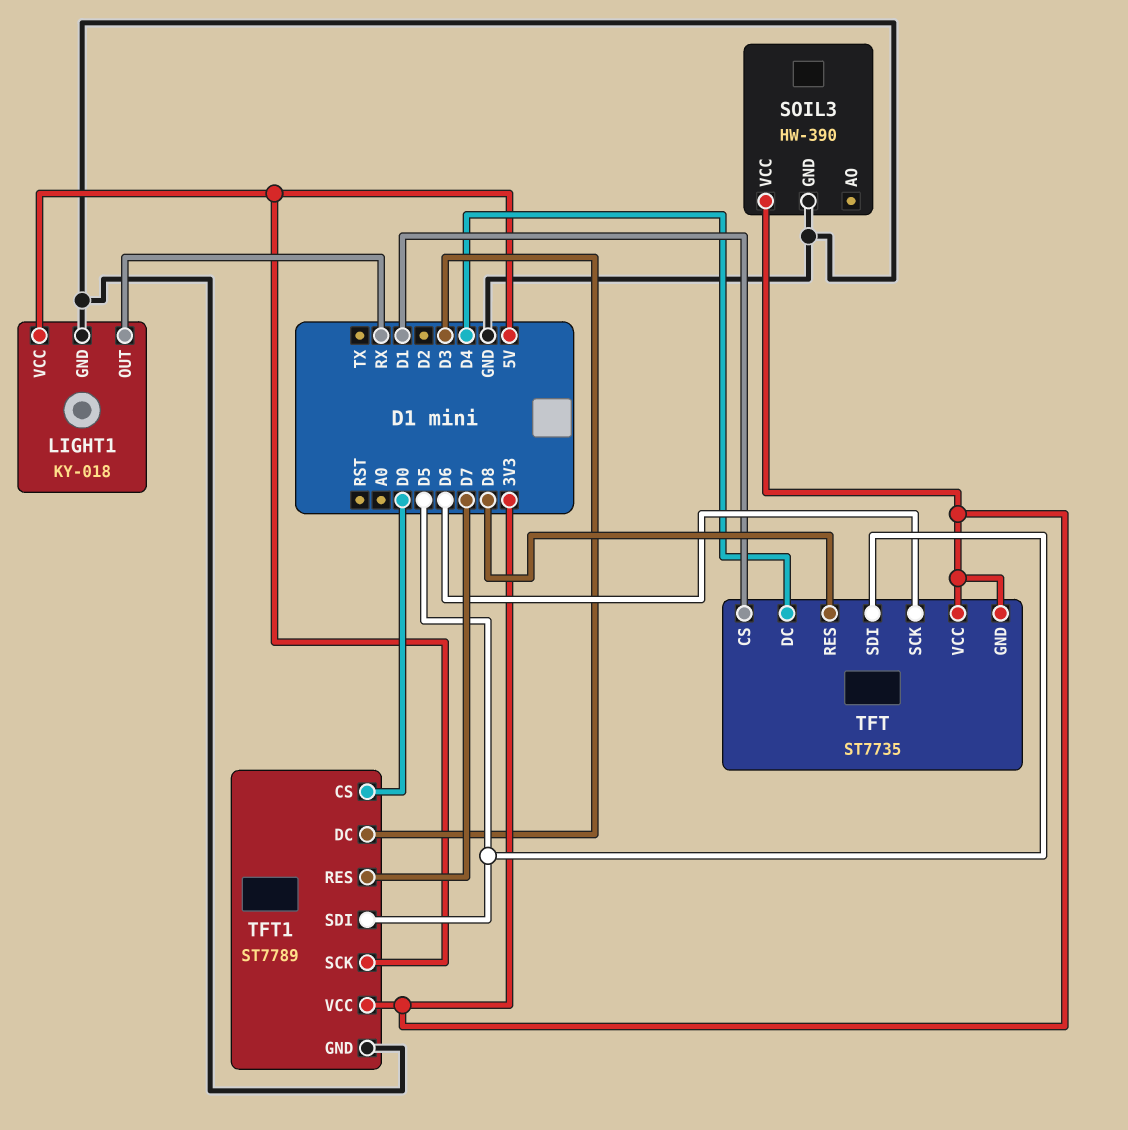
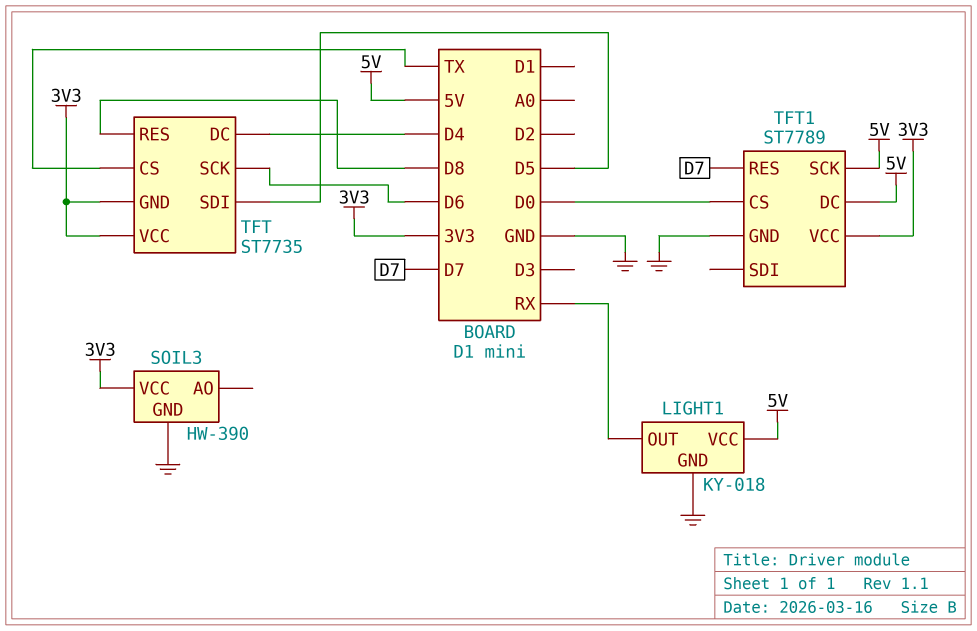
TFT pin CS: D1 -> TX
TFT1 pin DC: D3 -> 5V
TFT1 pin SDI: D5 -> none

